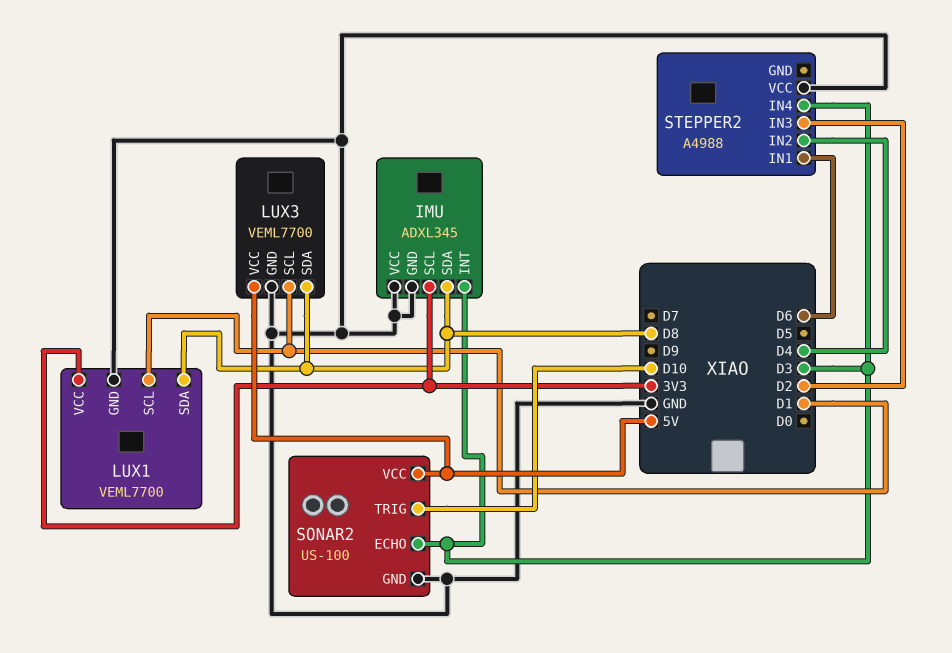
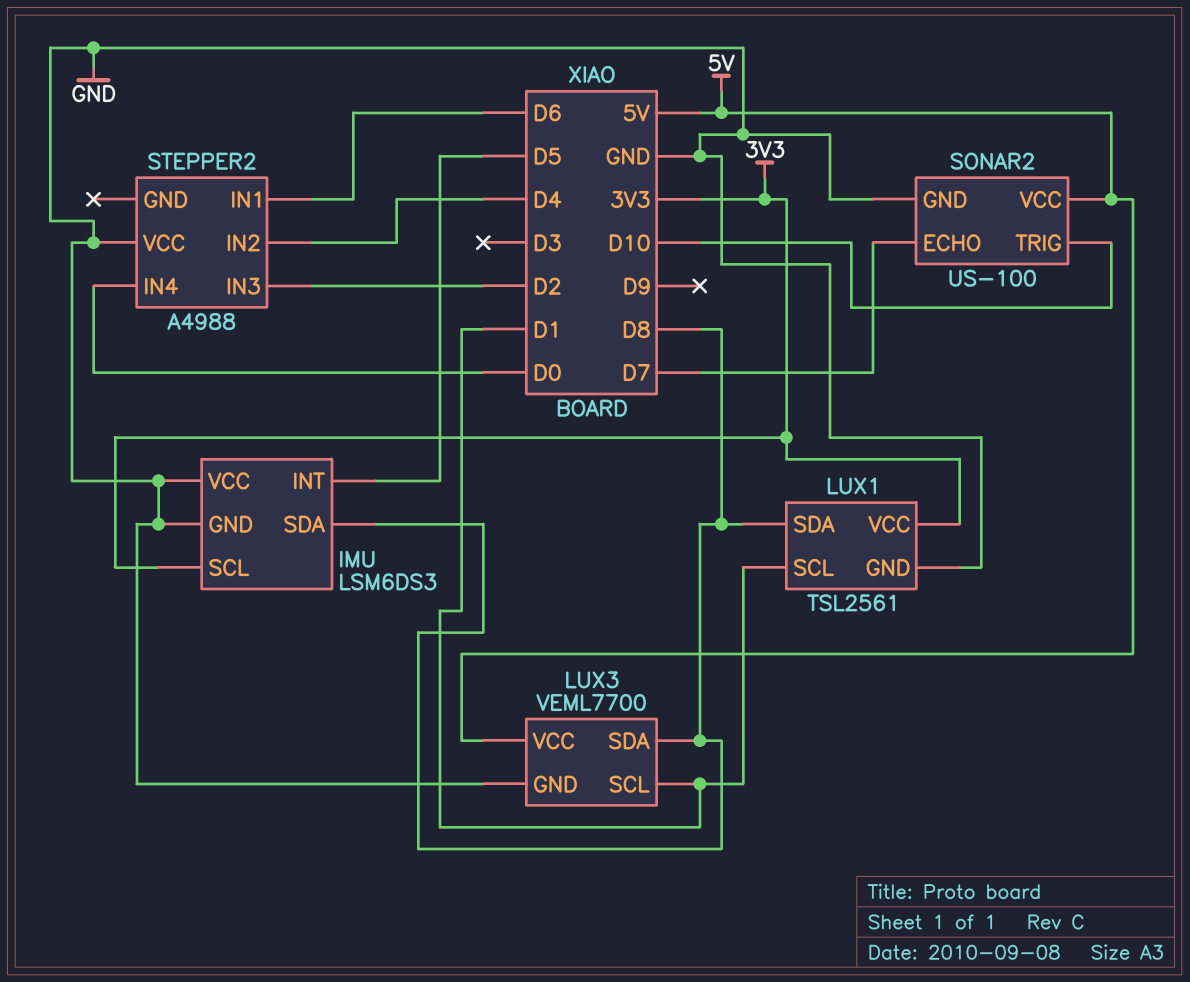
IMU: ADXL345 -> LSM6DS3
IMU pin INT: D3 -> D5
LUX1: VEML7700 -> TSL2561
SONAR2 pin ECHO: D3 -> D7
STEPPER2 pin IN4: D3 -> D0

